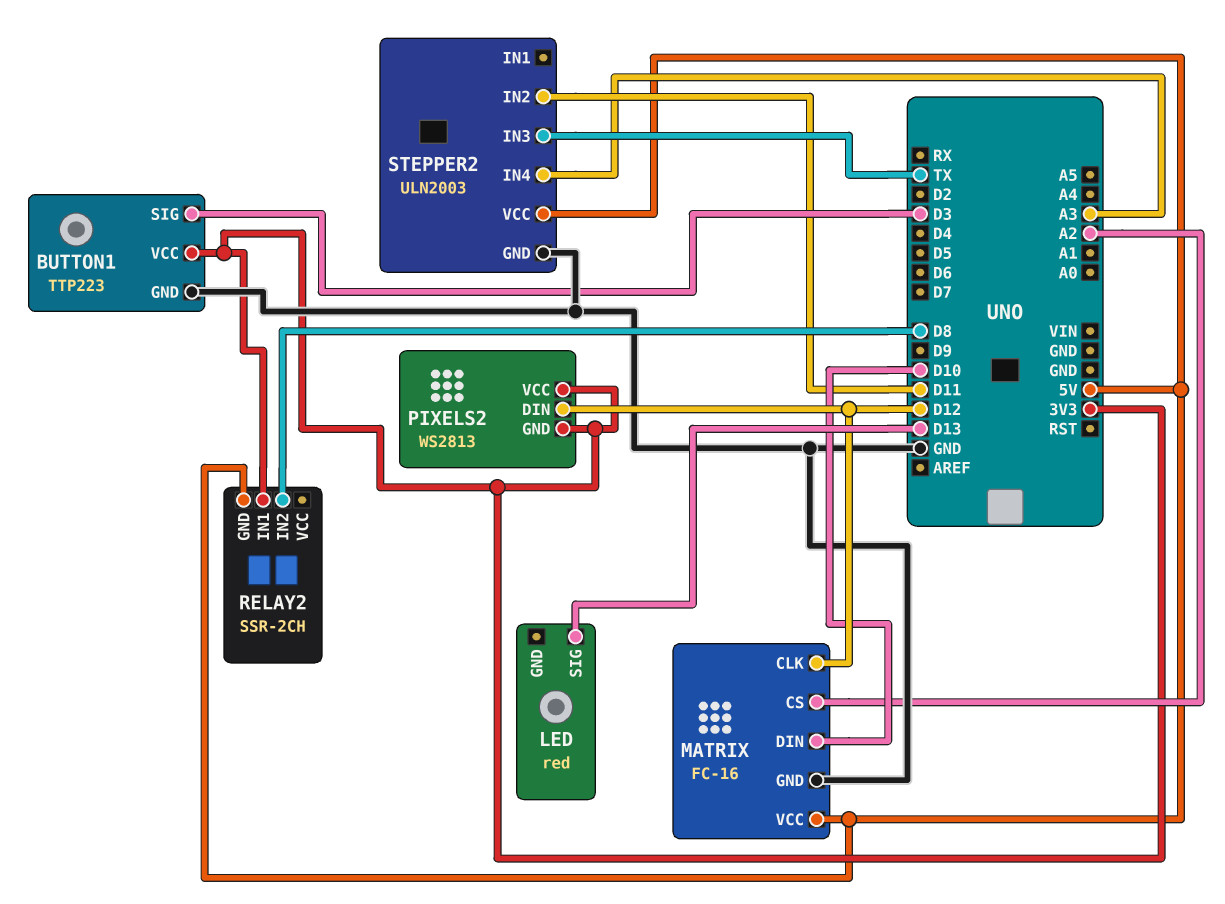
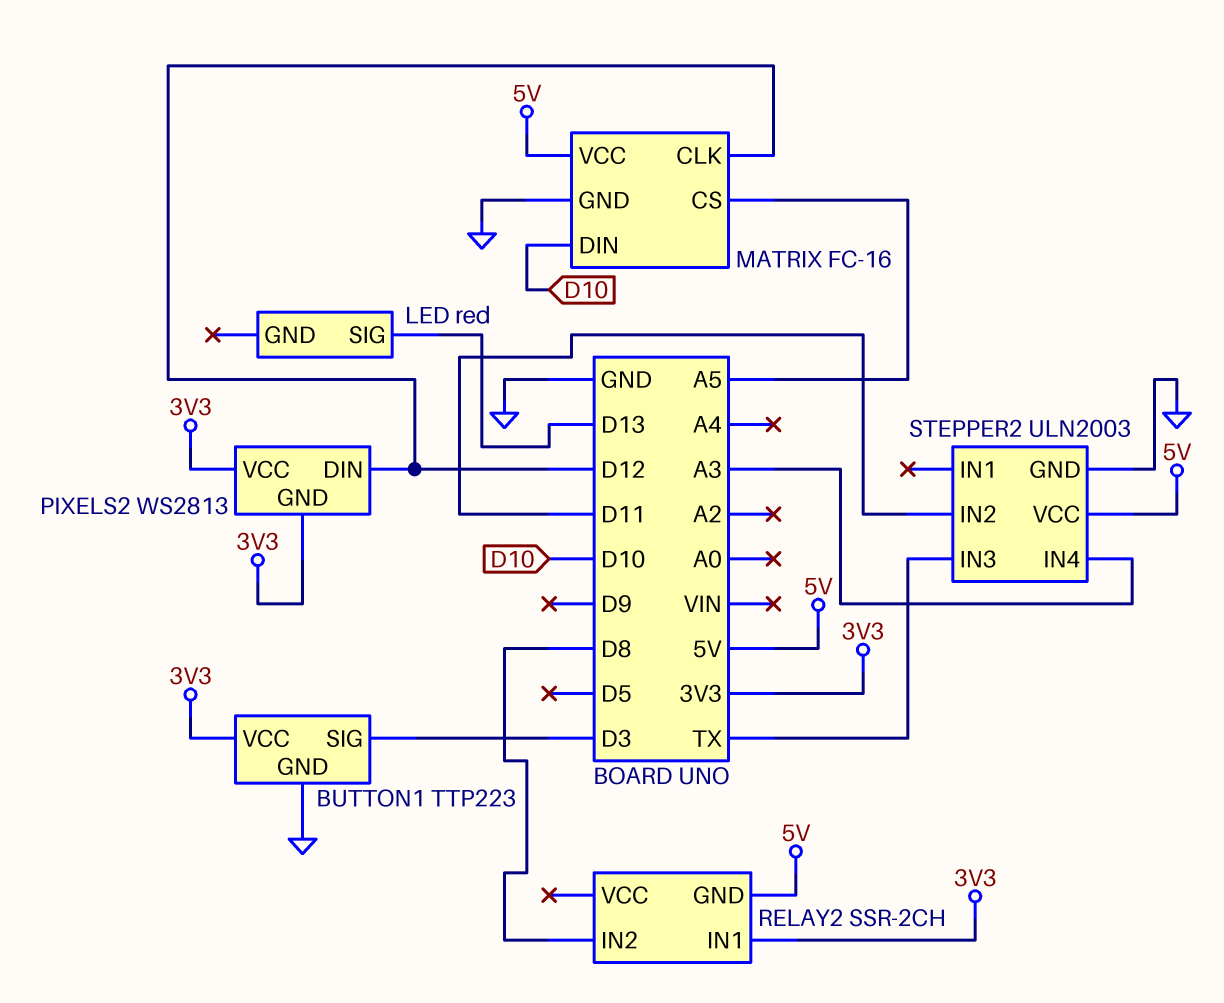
MATRIX pin CS: A2 -> A5

